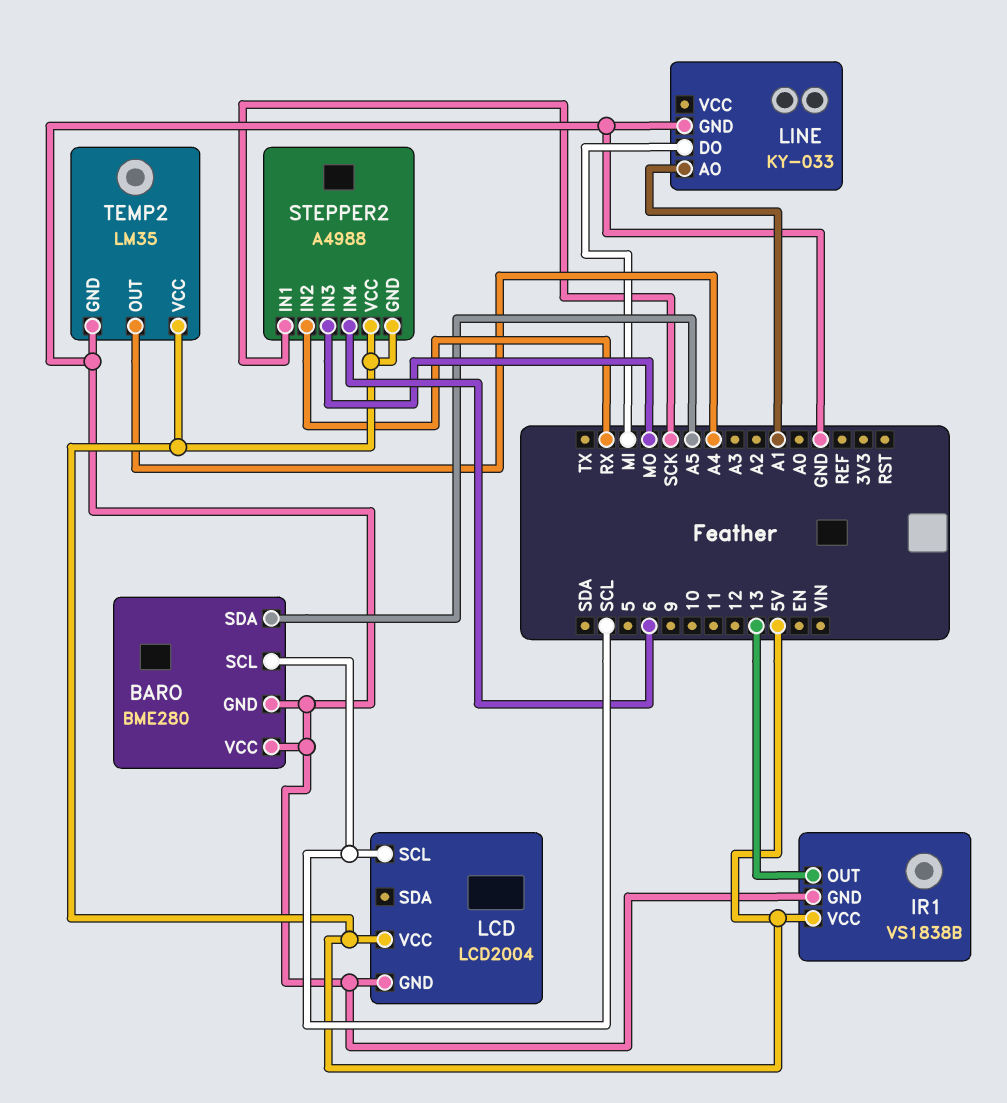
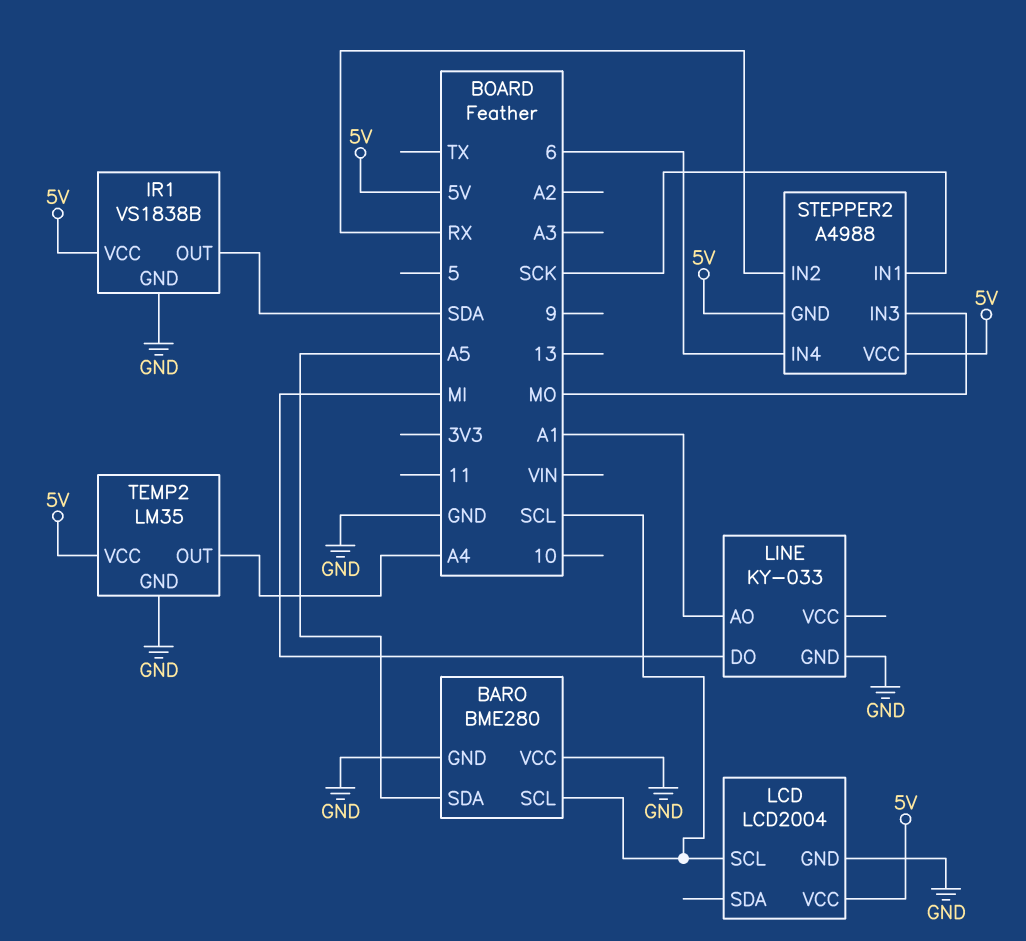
IR1 pin OUT: 13 -> SDA

